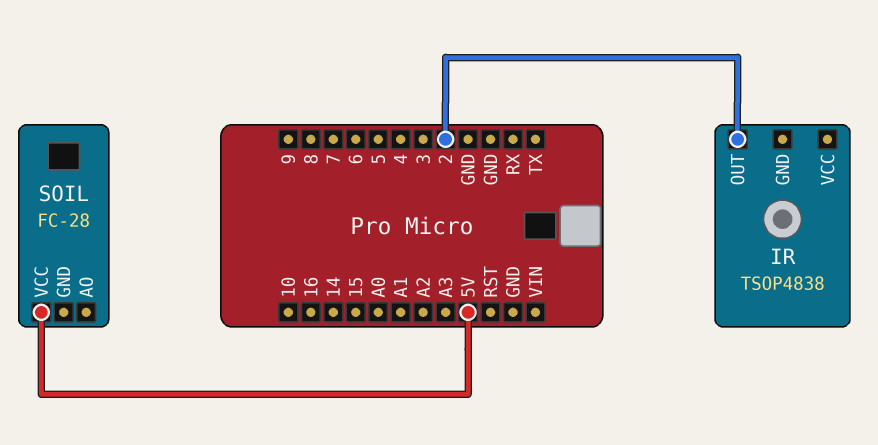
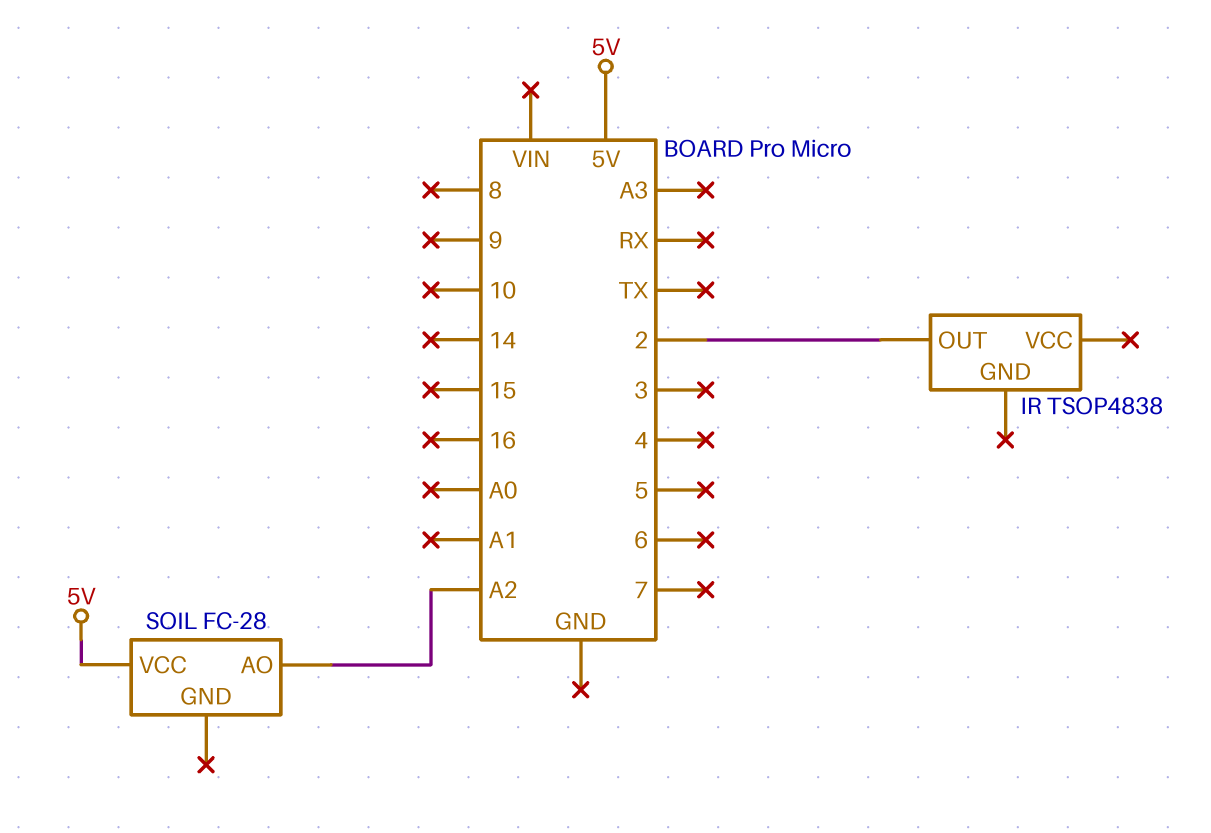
SOIL pin AO: none -> A2

